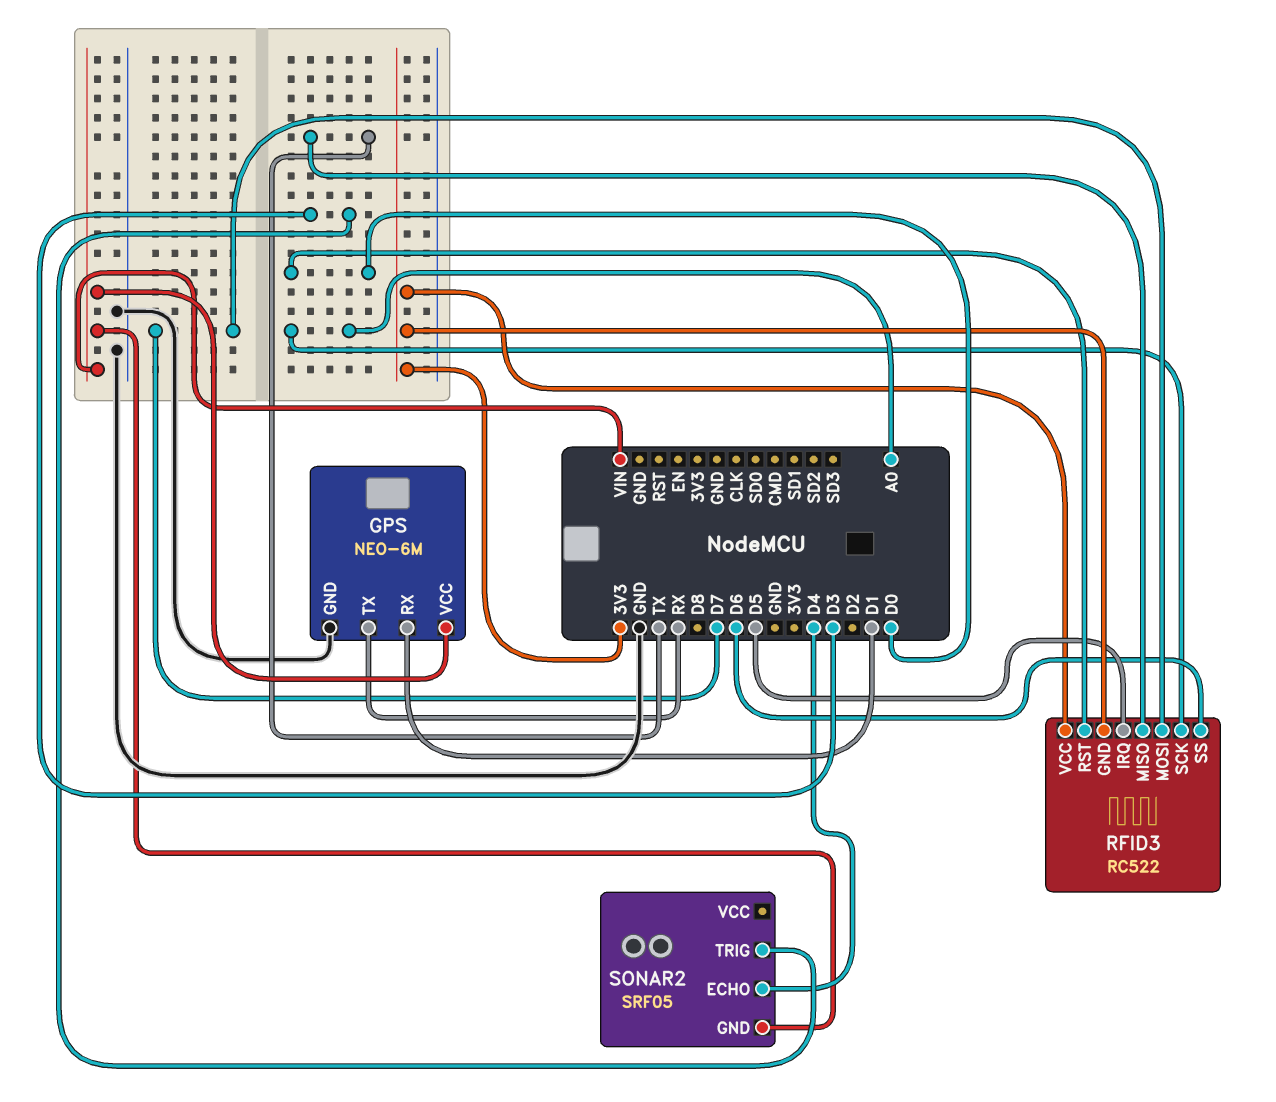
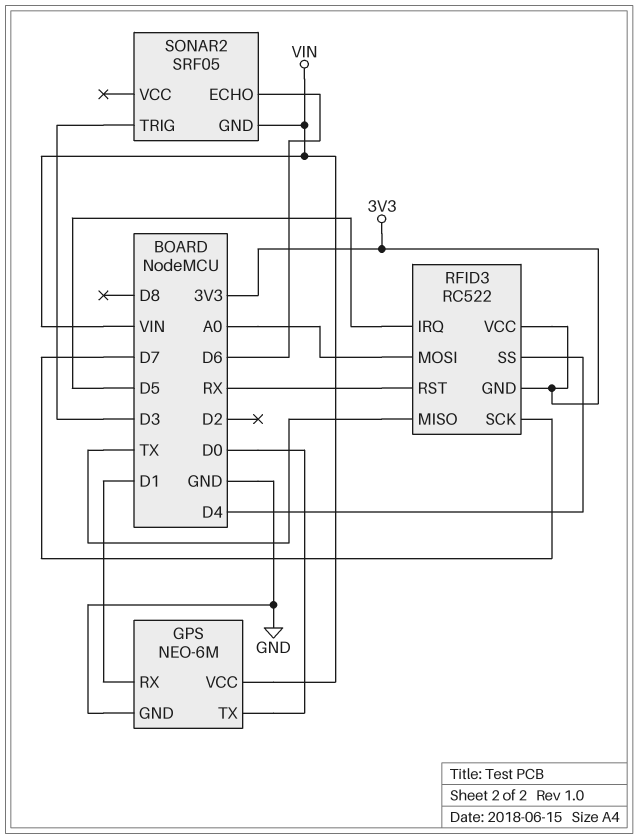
GPS pin TX: RX -> D0
RFID3 pin MOSI: D7 -> A0
RFID3 pin RST: D0 -> RX
RFID3 pin SCK: A0 -> D7
RFID3 pin SS: D6 -> D4
SONAR2 pin ECHO: D4 -> D6

